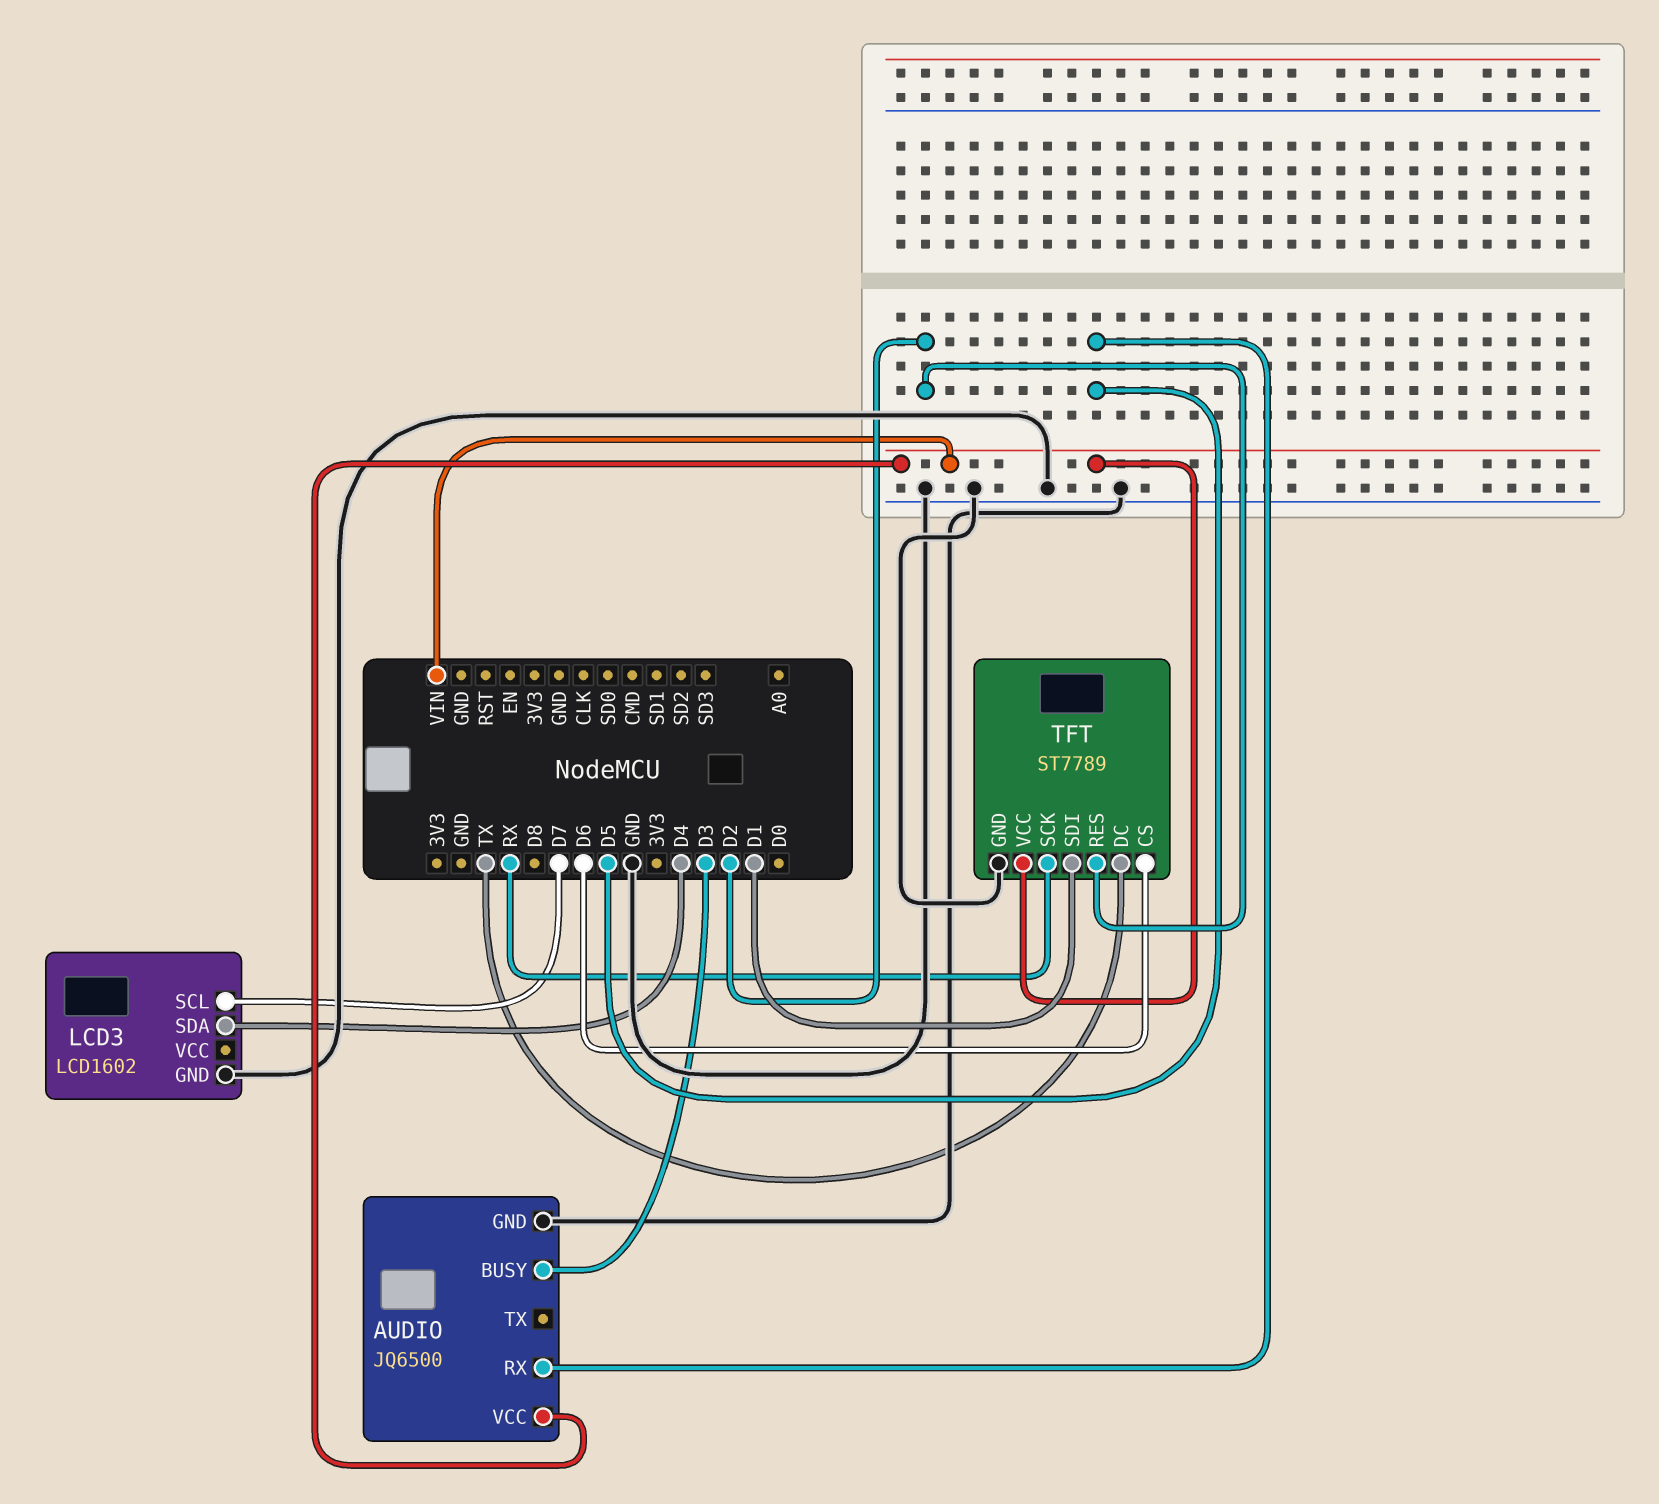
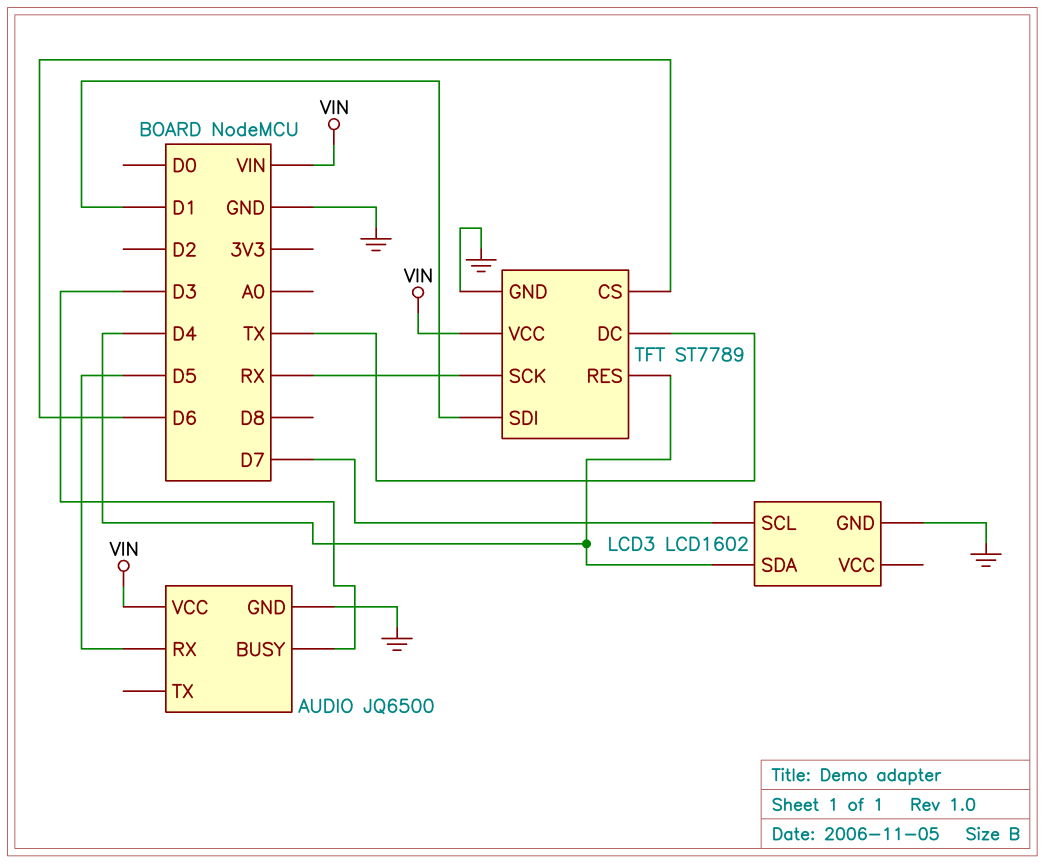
TFT pin RES: D2 -> D4

